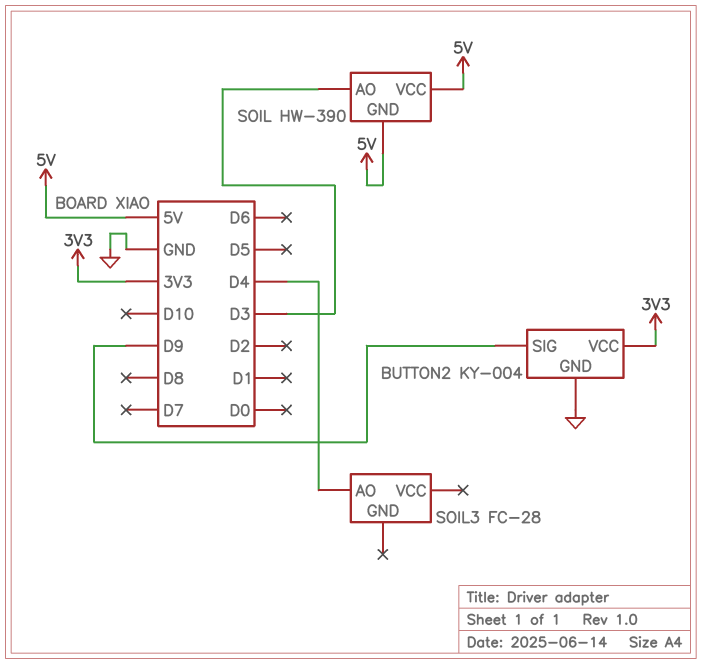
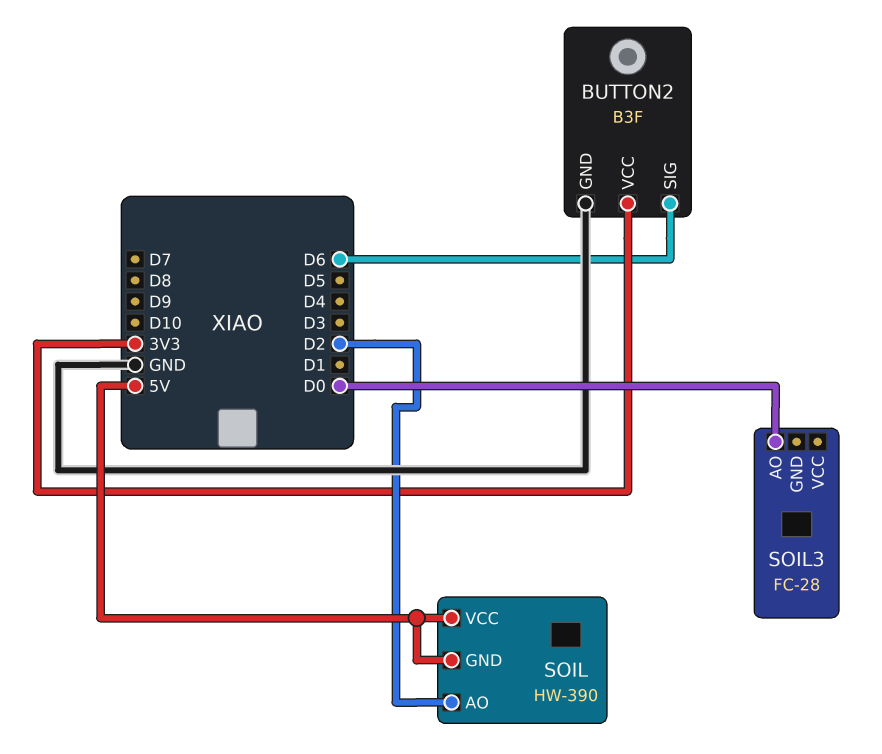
BUTTON2: KY-004 -> B3F
BUTTON2 pin SIG: D9 -> D6
SOIL pin AO: D3 -> D2
SOIL3 pin AO: D4 -> D0

